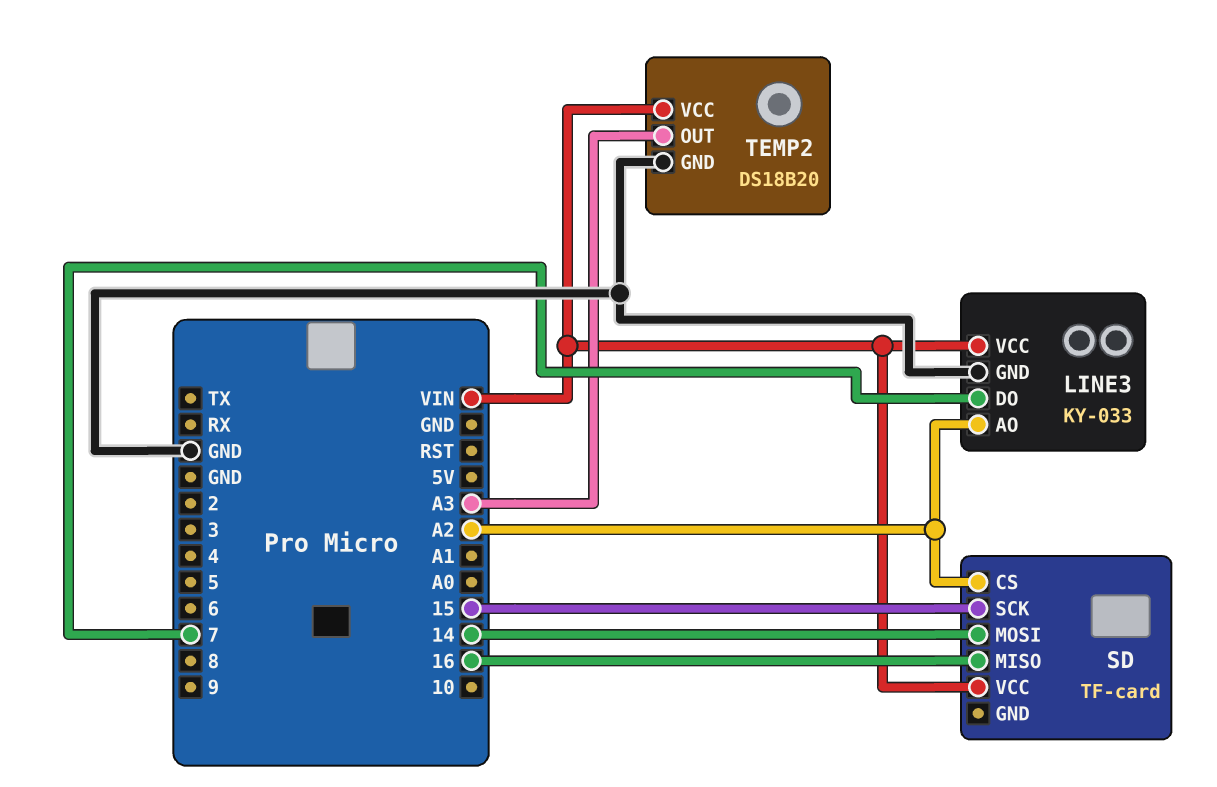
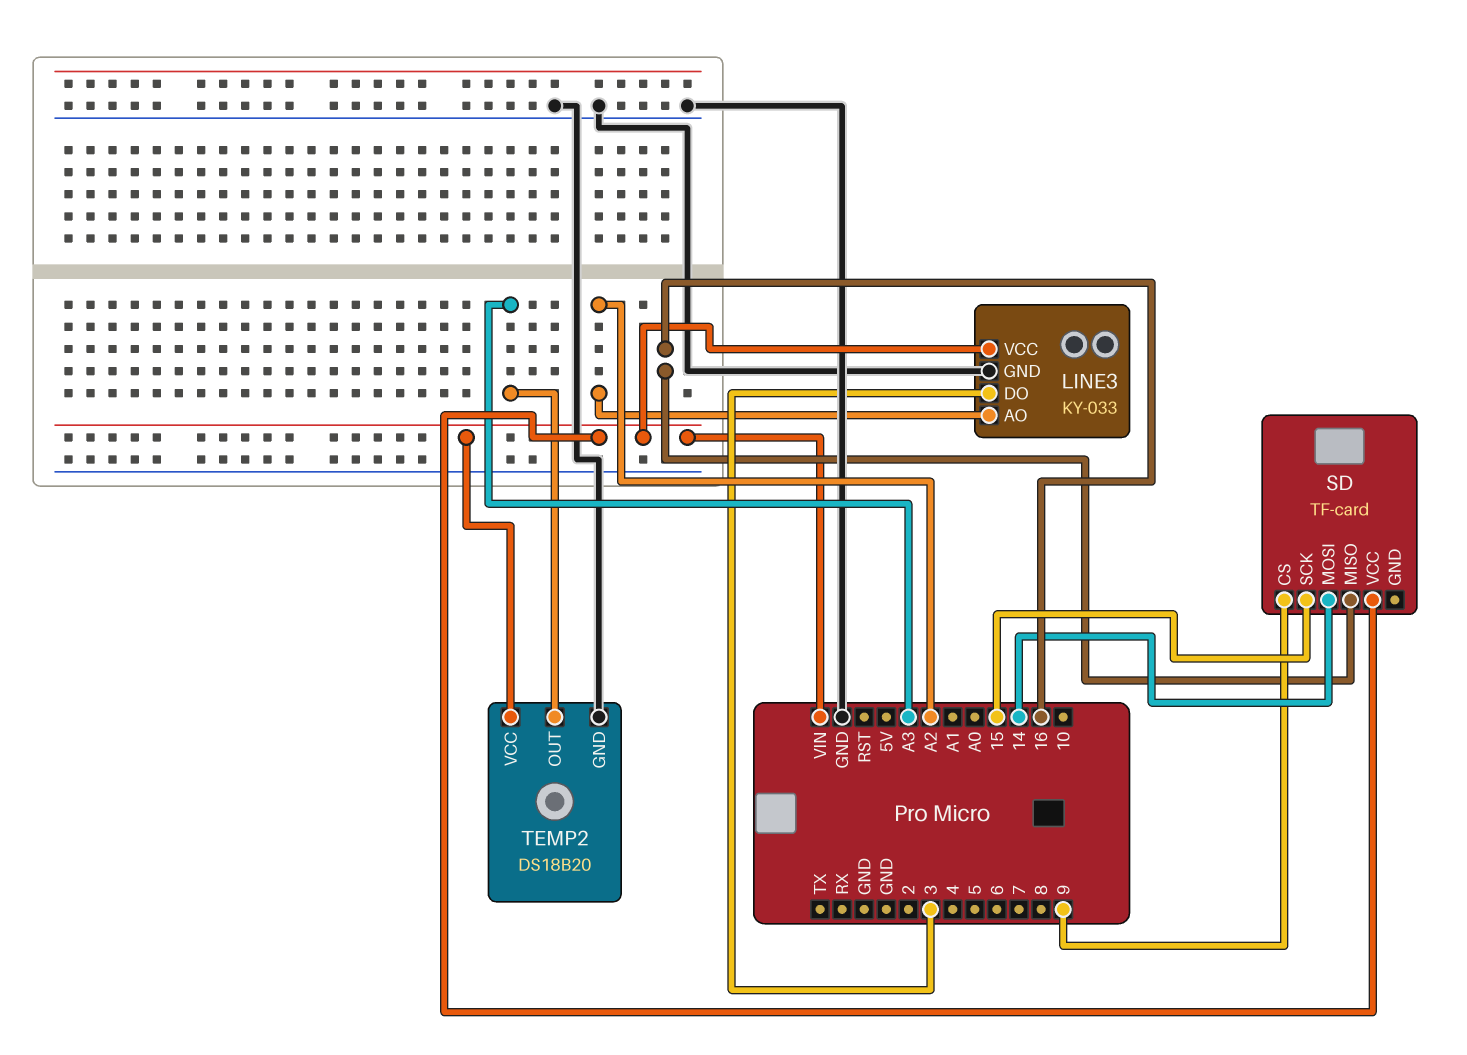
LINE3 pin DO: 7 -> 3
SD pin CS: A2 -> 9

